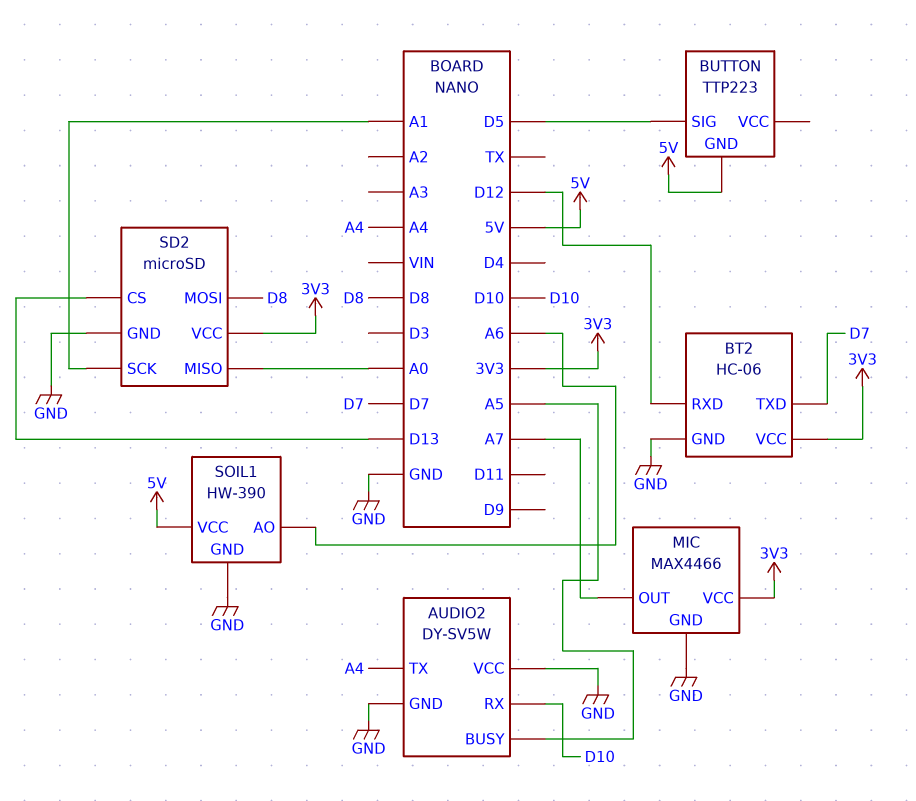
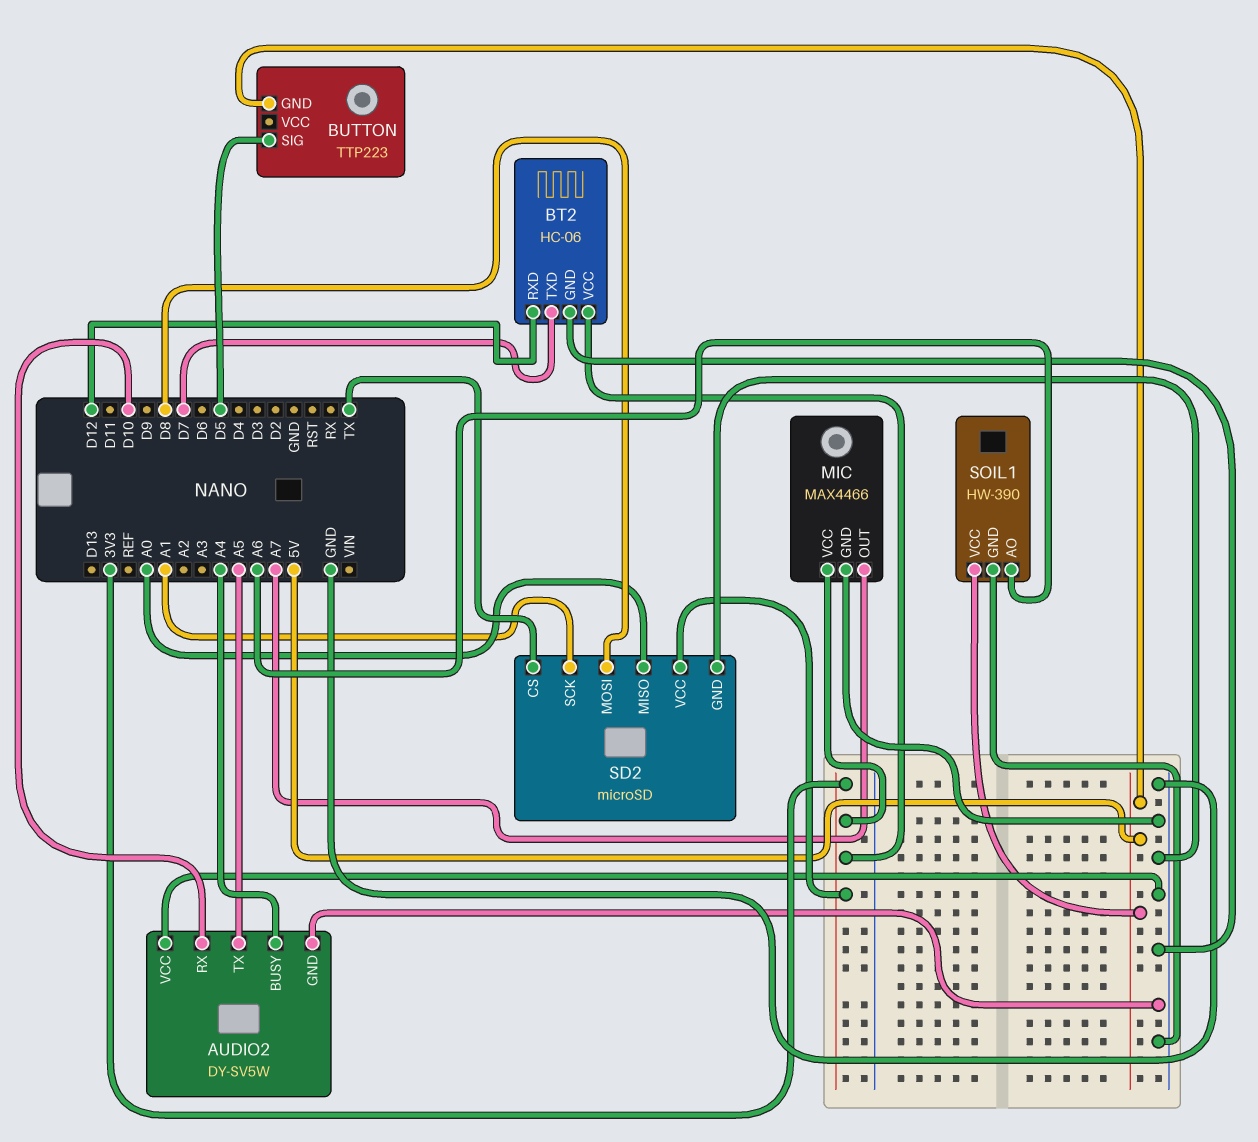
AUDIO2 pin BUSY: A5 -> A4
AUDIO2 pin TX: A4 -> A5
SD2 pin CS: D13 -> TX

